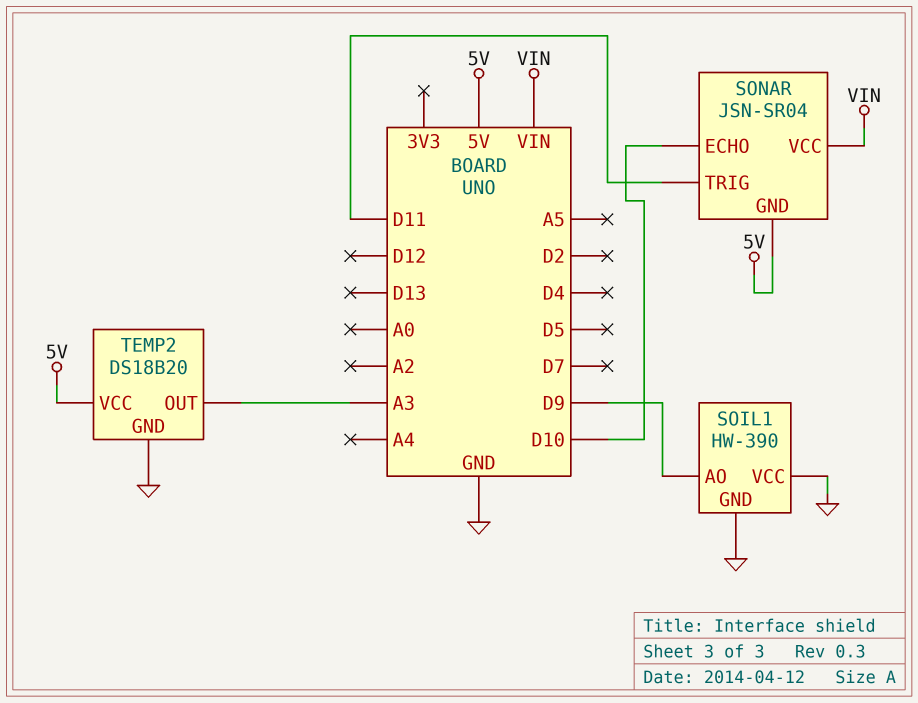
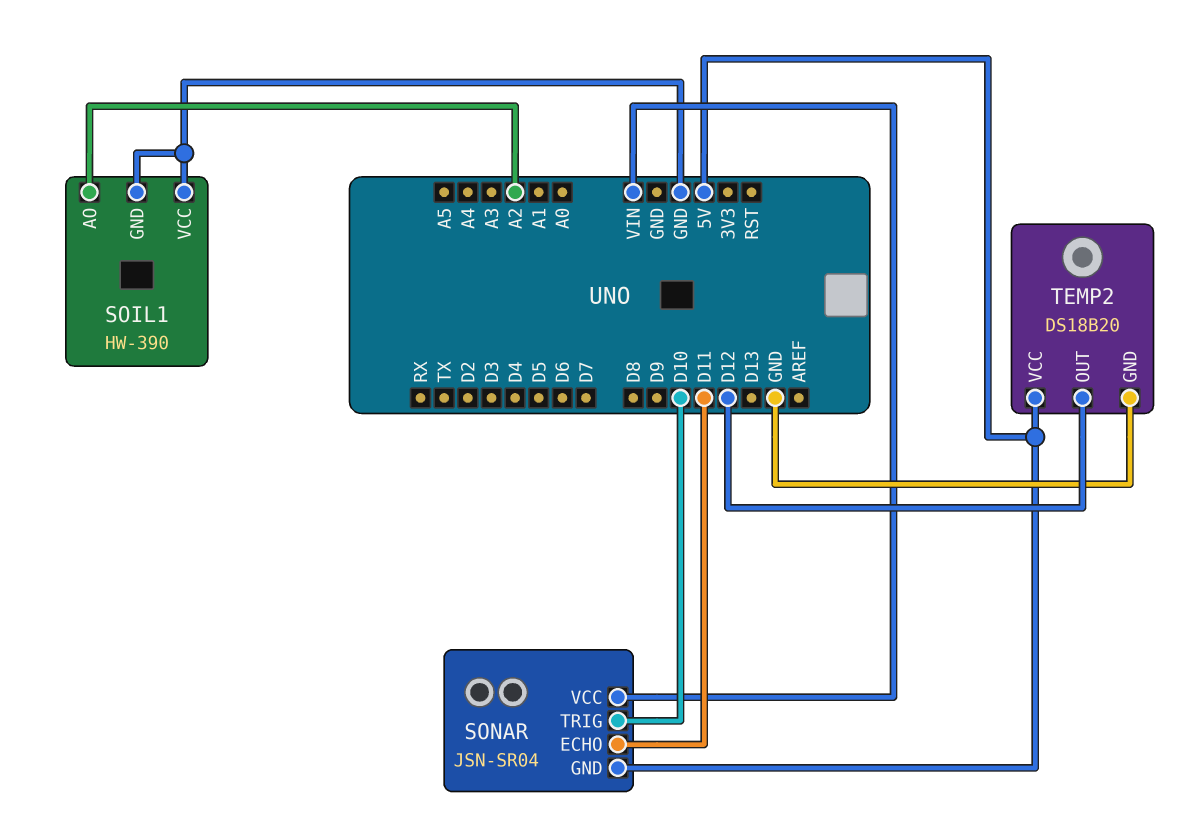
SOIL1 pin AO: D9 -> A2
SONAR pin ECHO: D10 -> D11
SONAR pin TRIG: D11 -> D10
TEMP2 pin OUT: A3 -> D12

